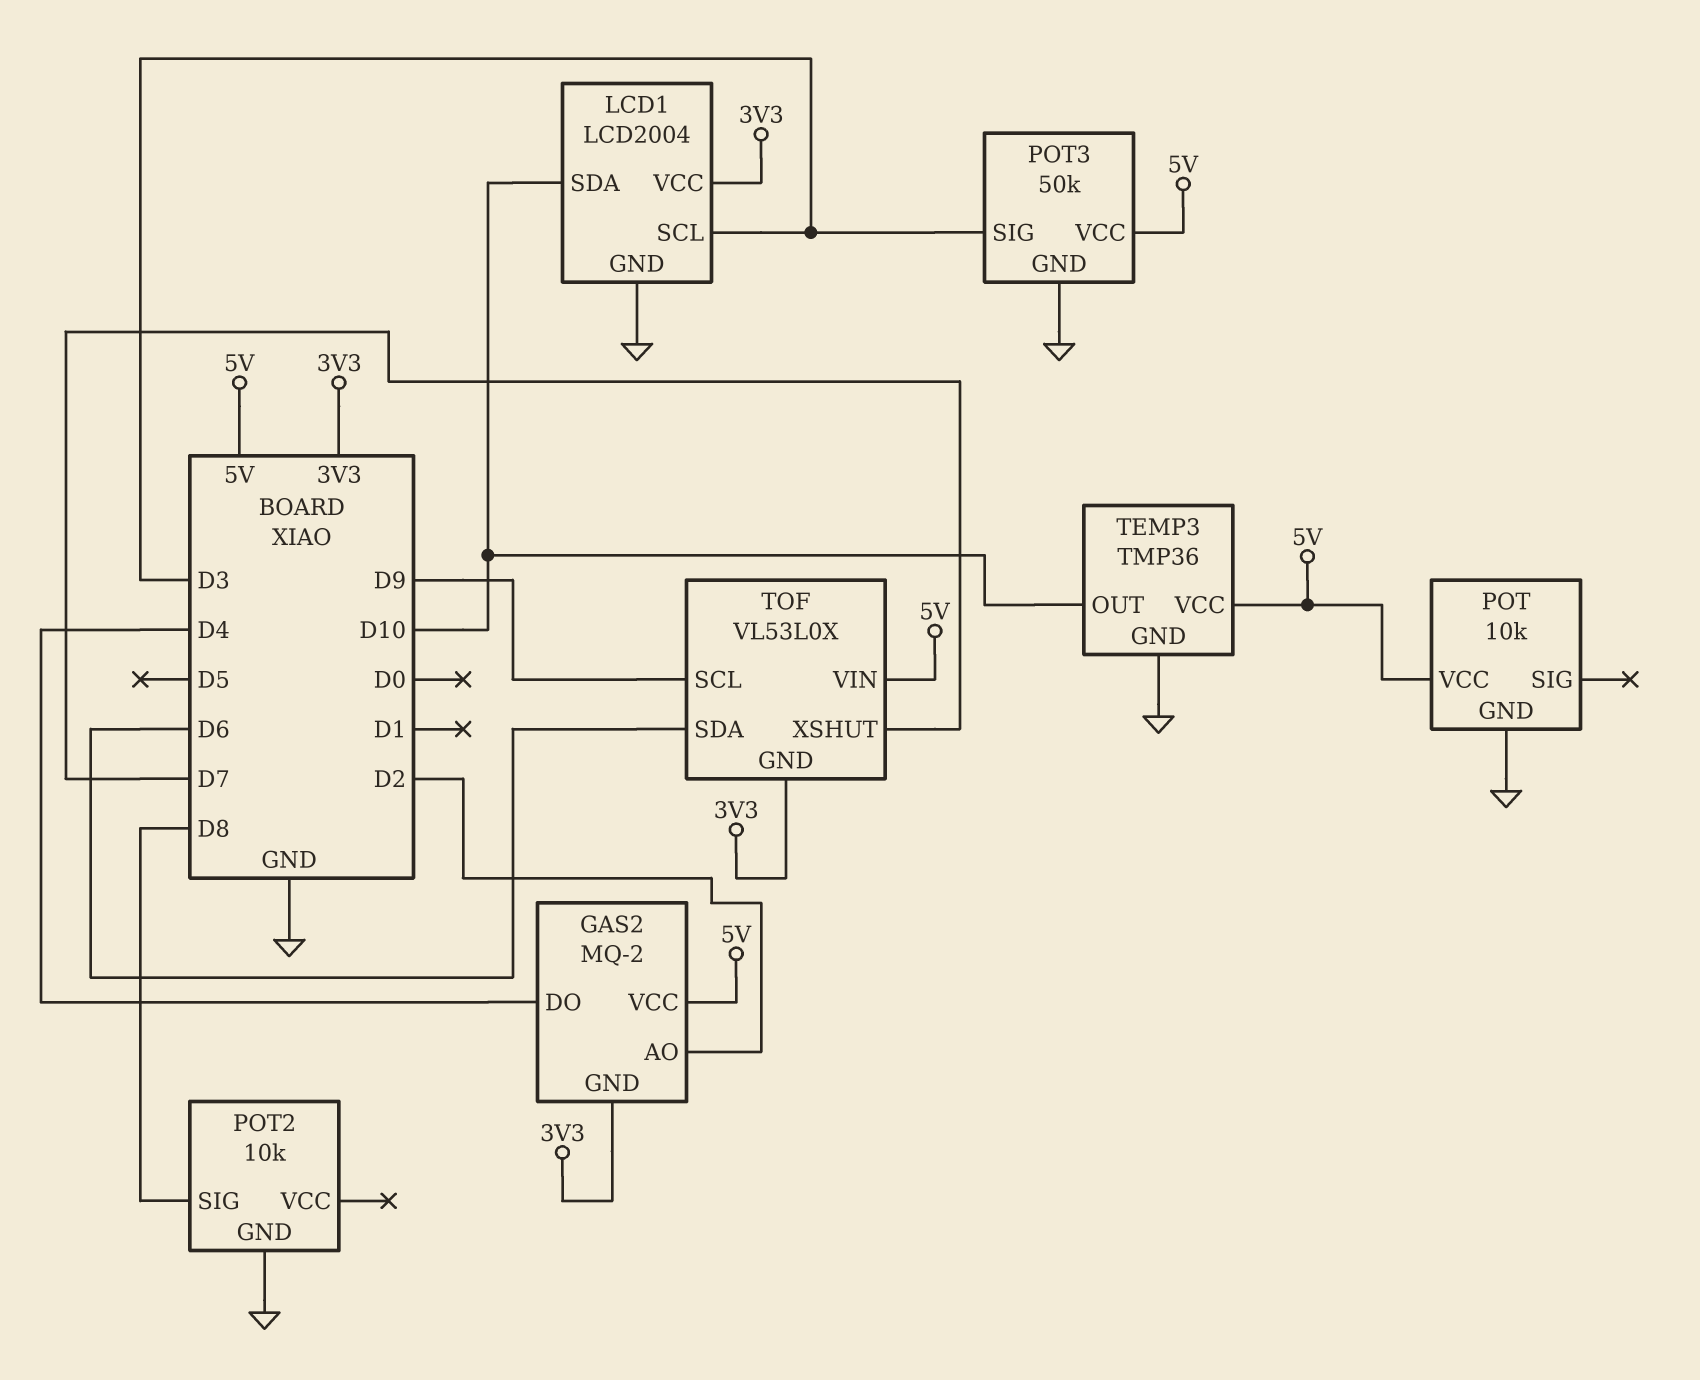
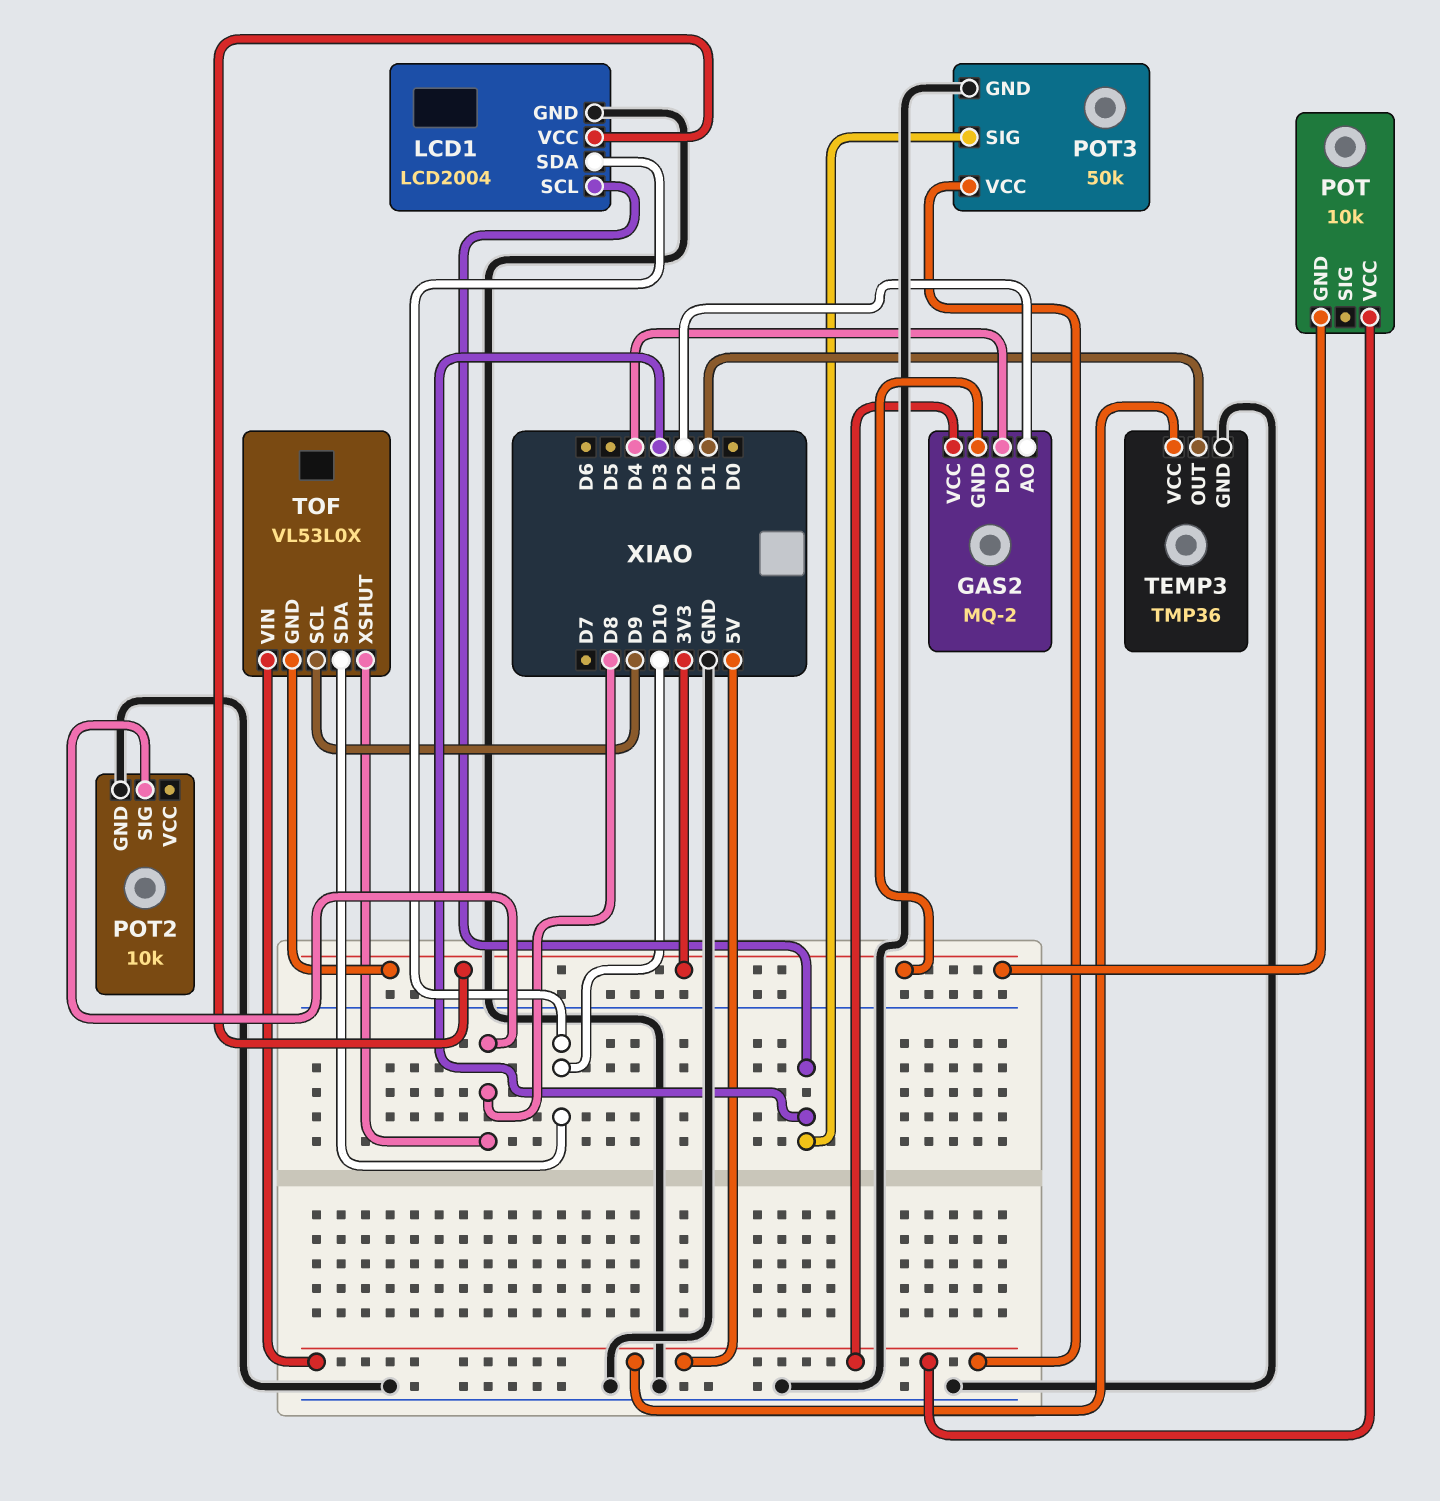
POT pin GND: GND -> 3V3
TEMP3 pin OUT: D10 -> D1
TOF pin SDA: D6 -> D10
TOF pin XSHUT: D7 -> D8

